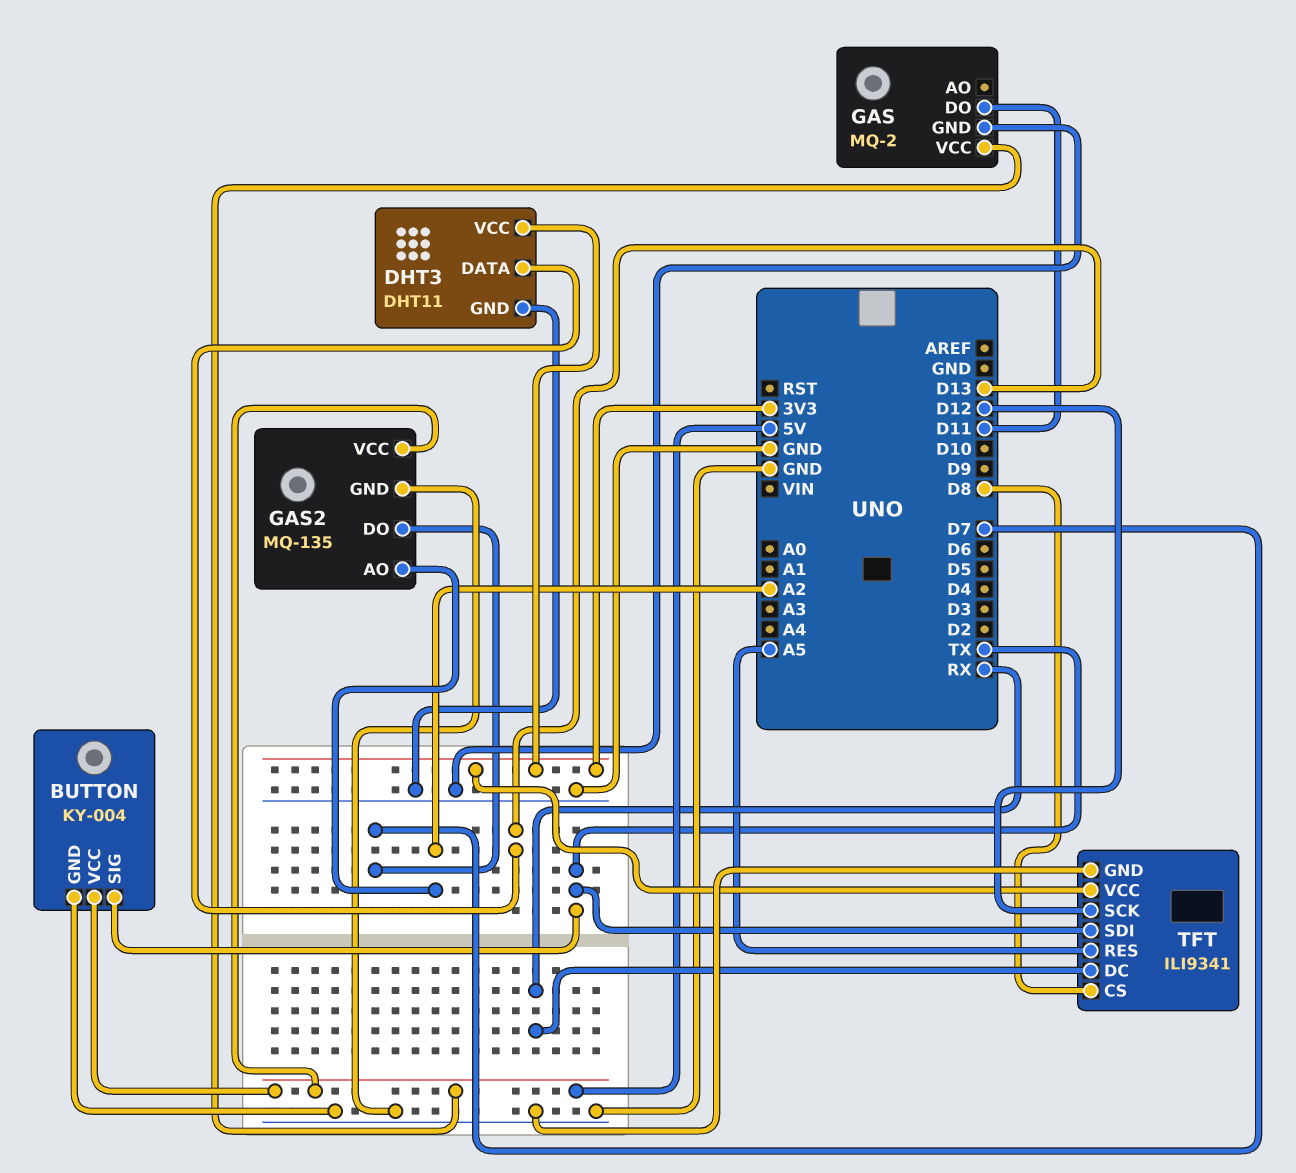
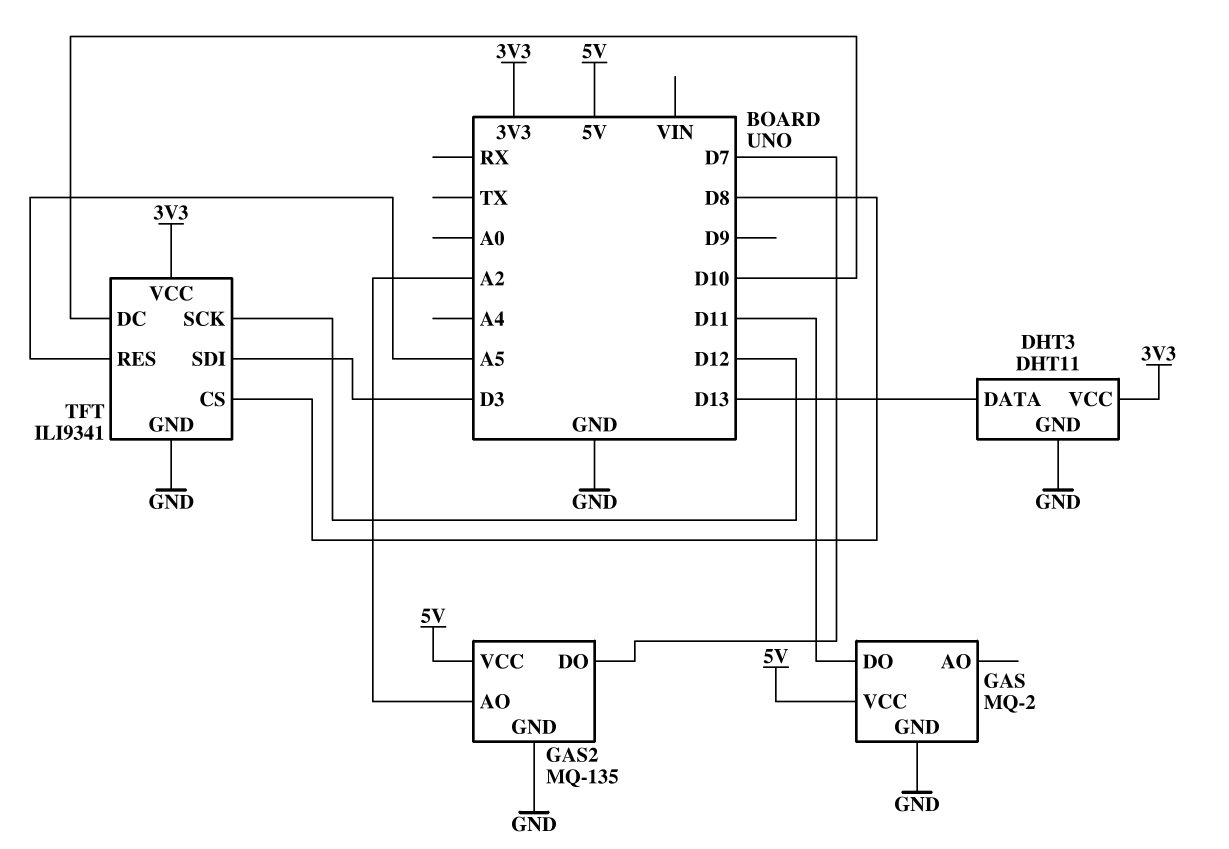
BUTTON: KY-004 -> none
BUTTON pin GND: GND -> none
BUTTON pin SIG: TX -> none
BUTTON pin VCC: 5V -> none
TFT pin DC: RX -> D10
TFT pin SDI: TX -> D3

